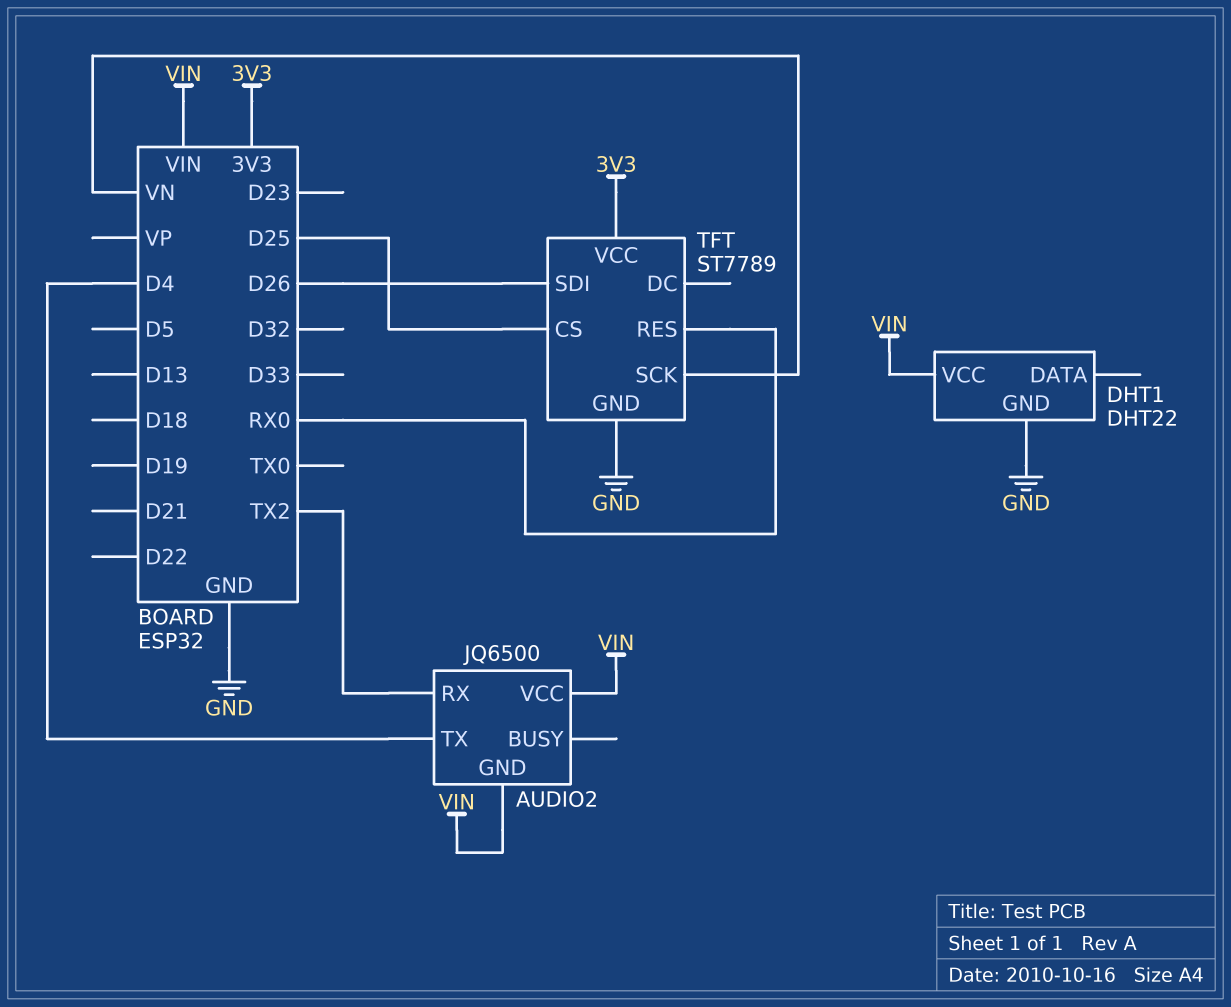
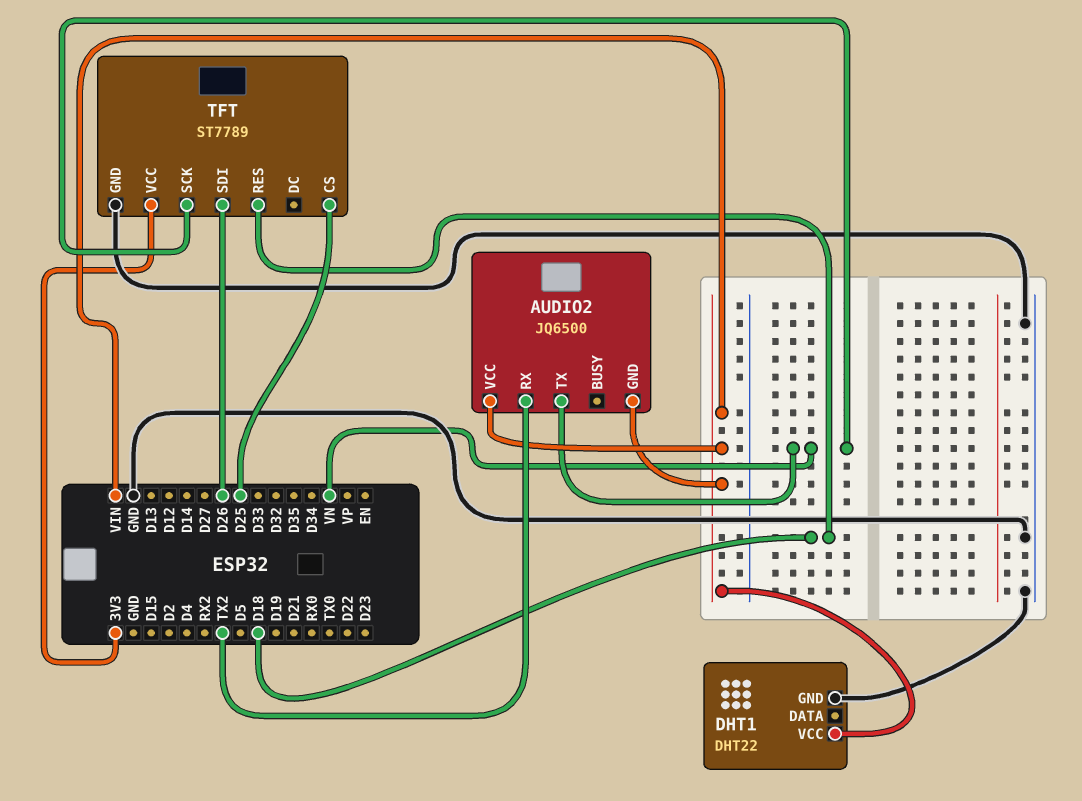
AUDIO2 pin TX: D4 -> VN
TFT pin RES: RX0 -> D18

